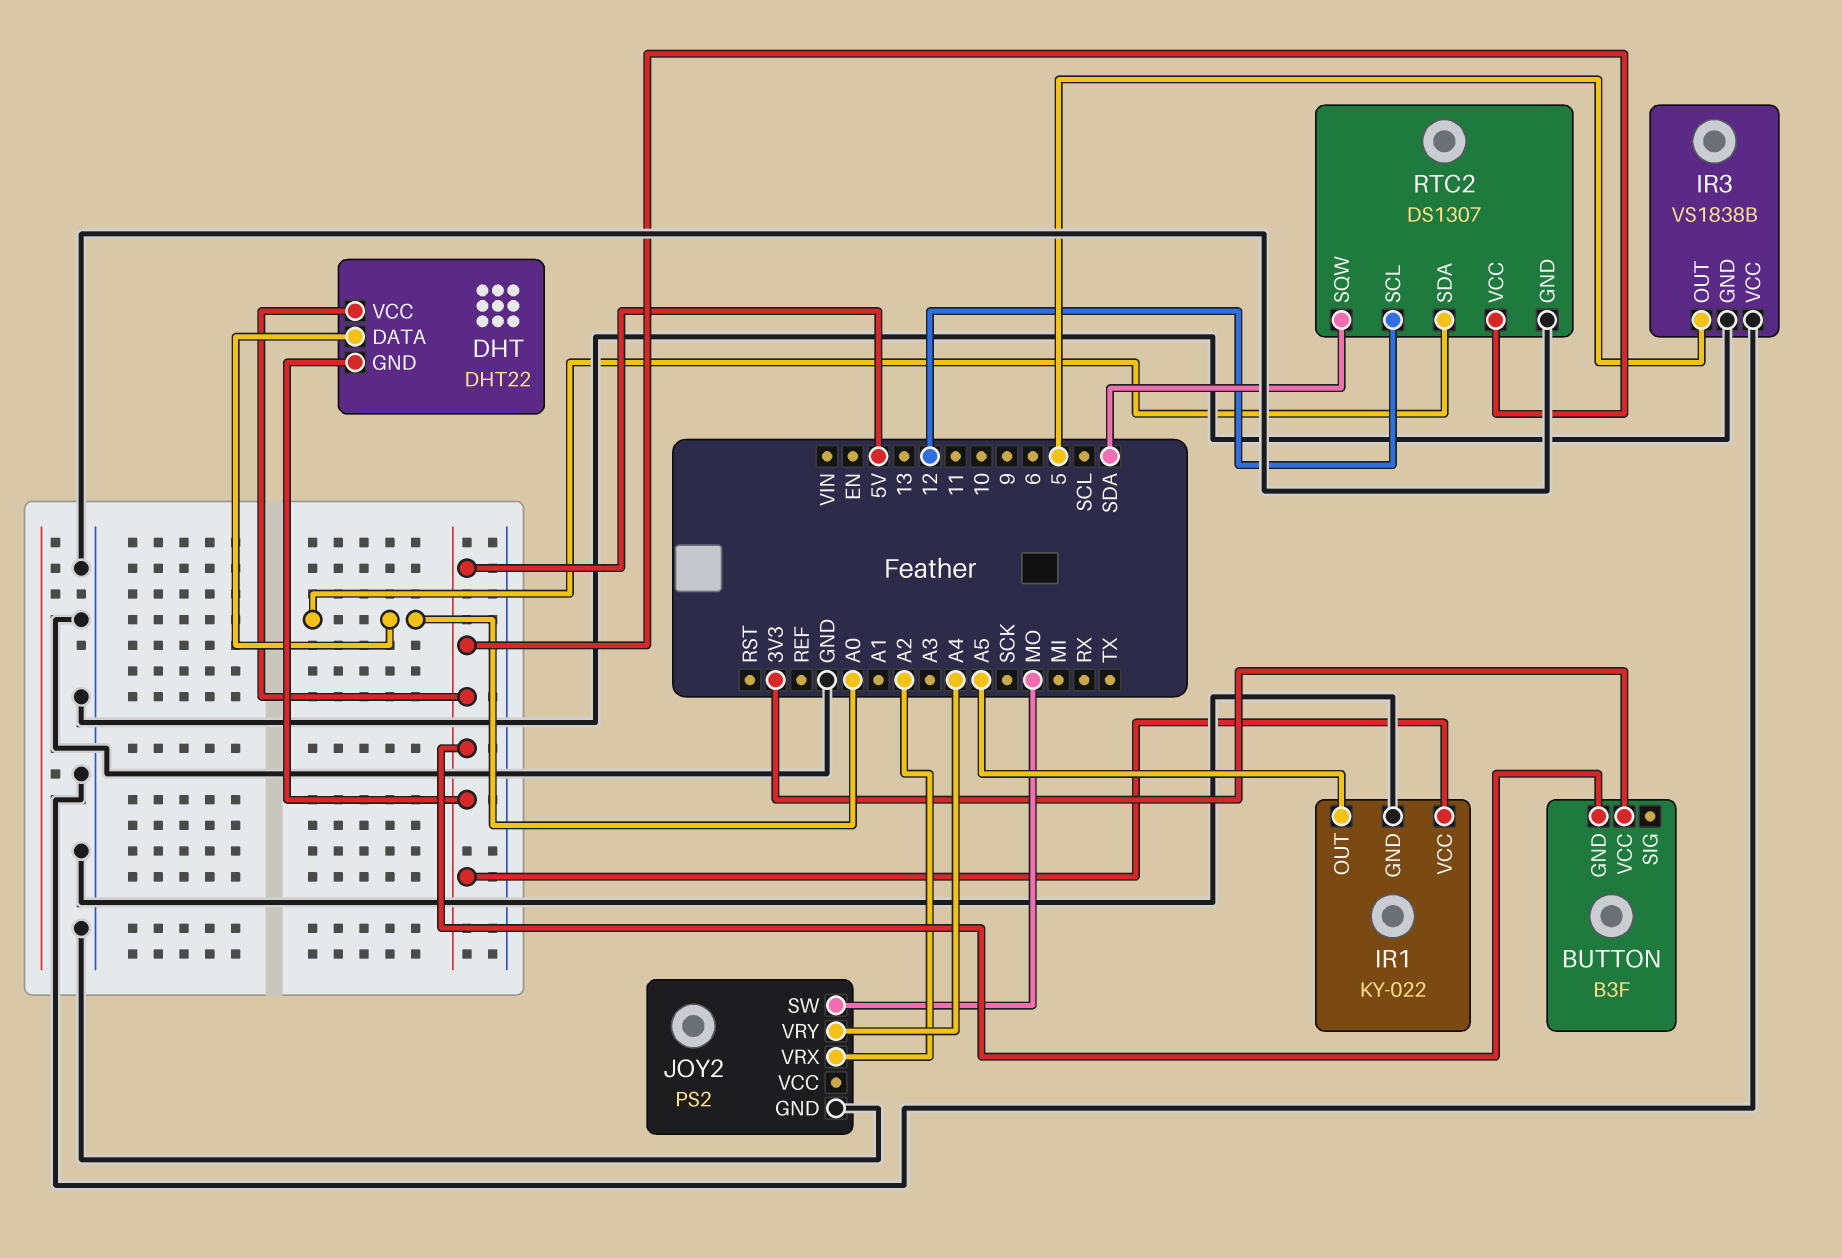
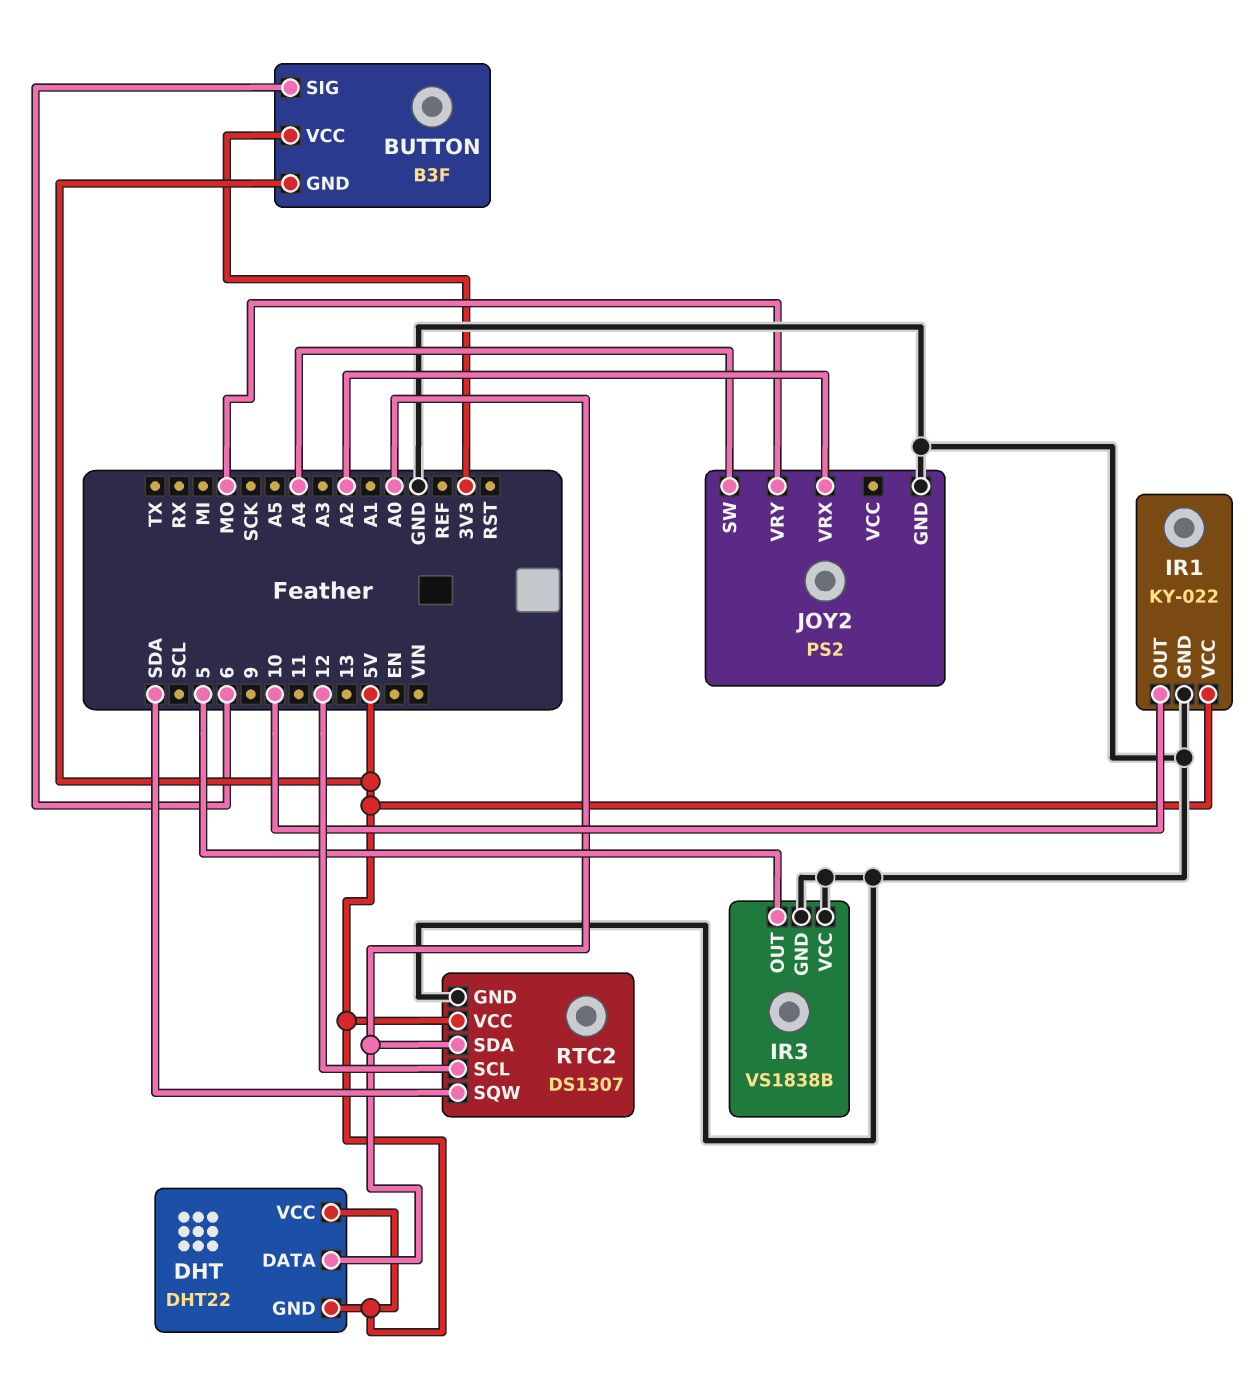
BUTTON pin SIG: none -> 6
IR1 pin OUT: A5 -> 10
JOY2 pin SW: MO -> A4
JOY2 pin VRY: A4 -> MO

